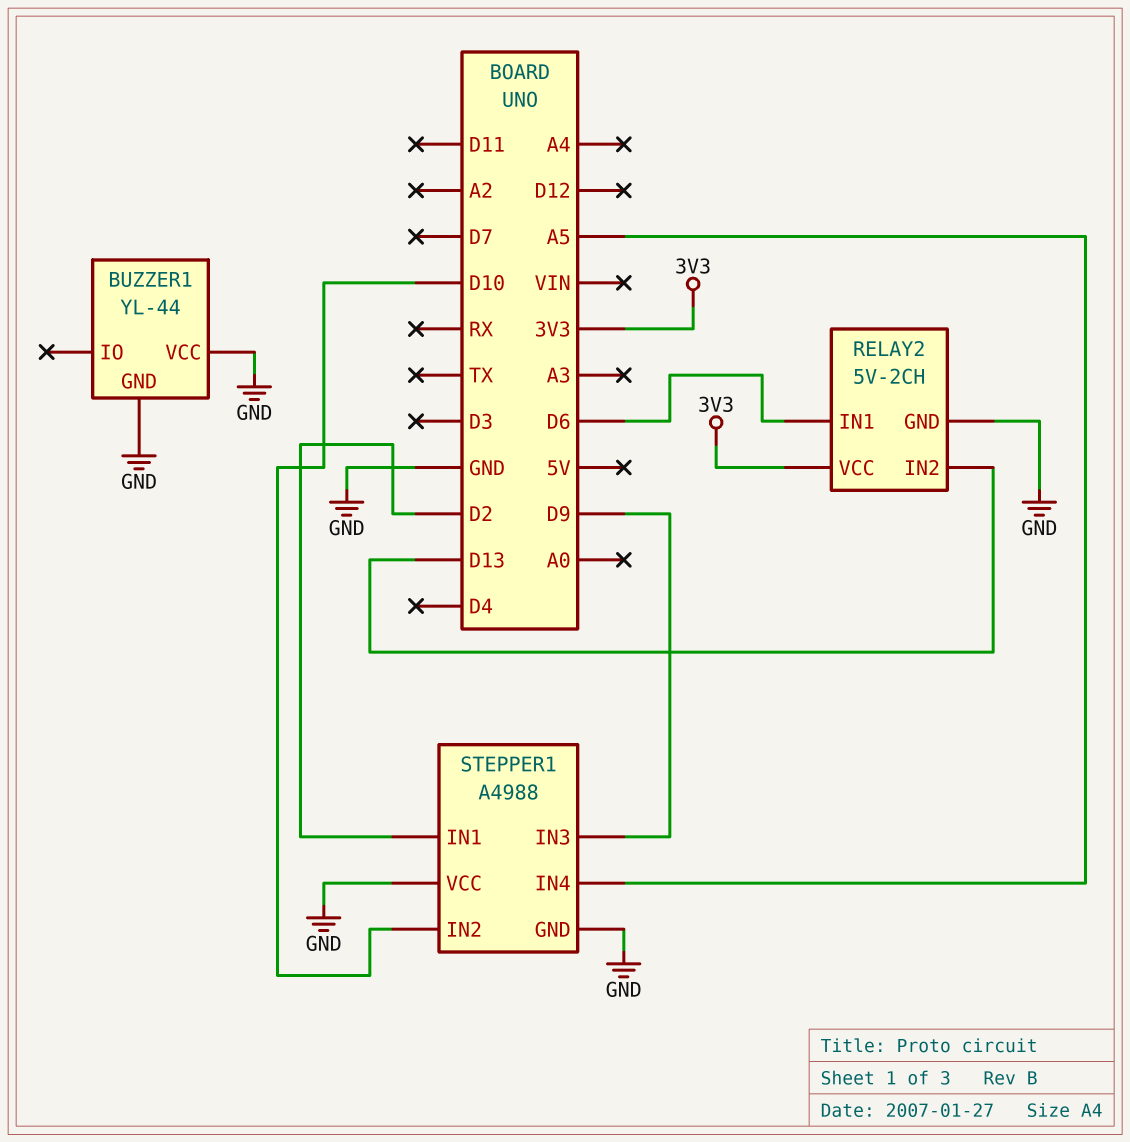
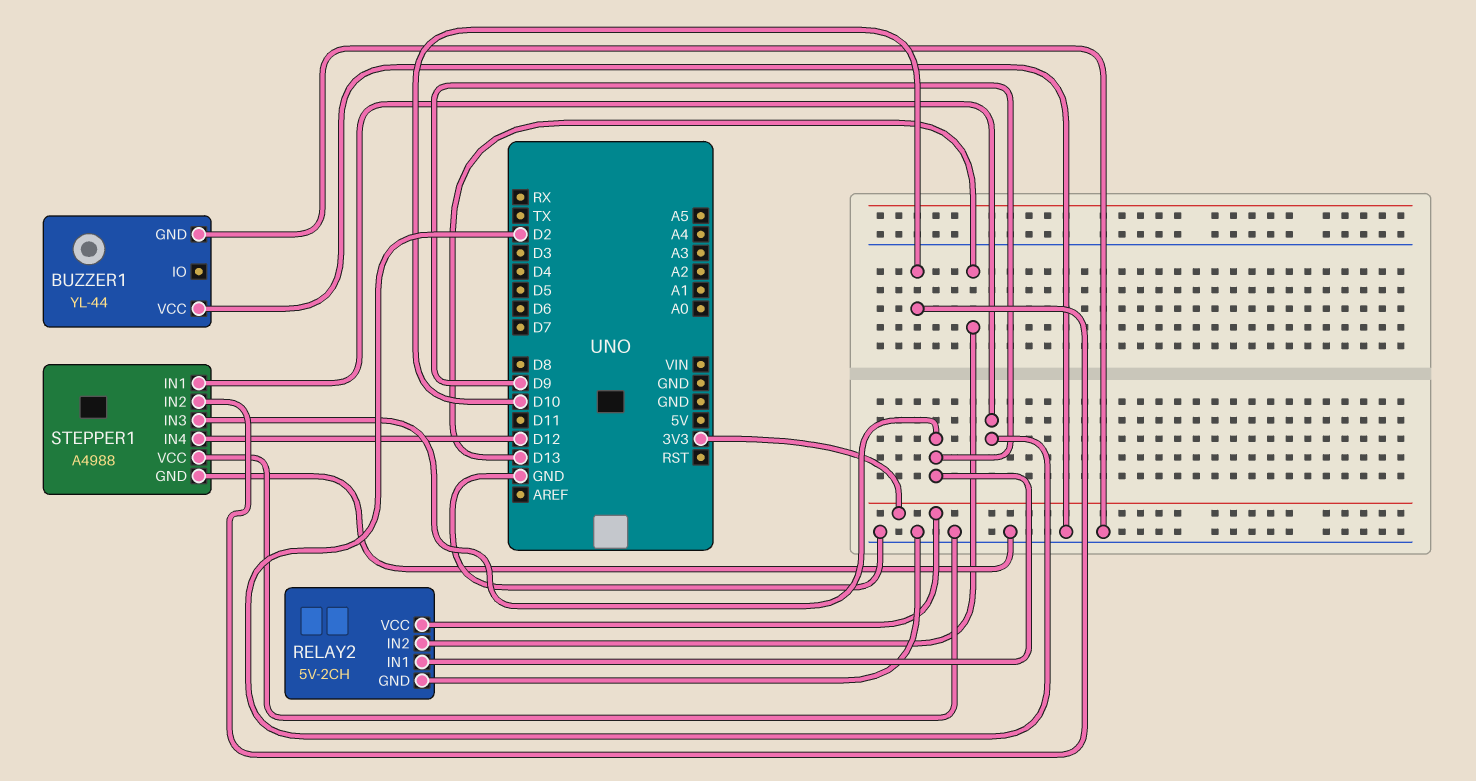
RELAY2 pin IN1: D6 -> D9
STEPPER1 pin IN4: A5 -> D12

